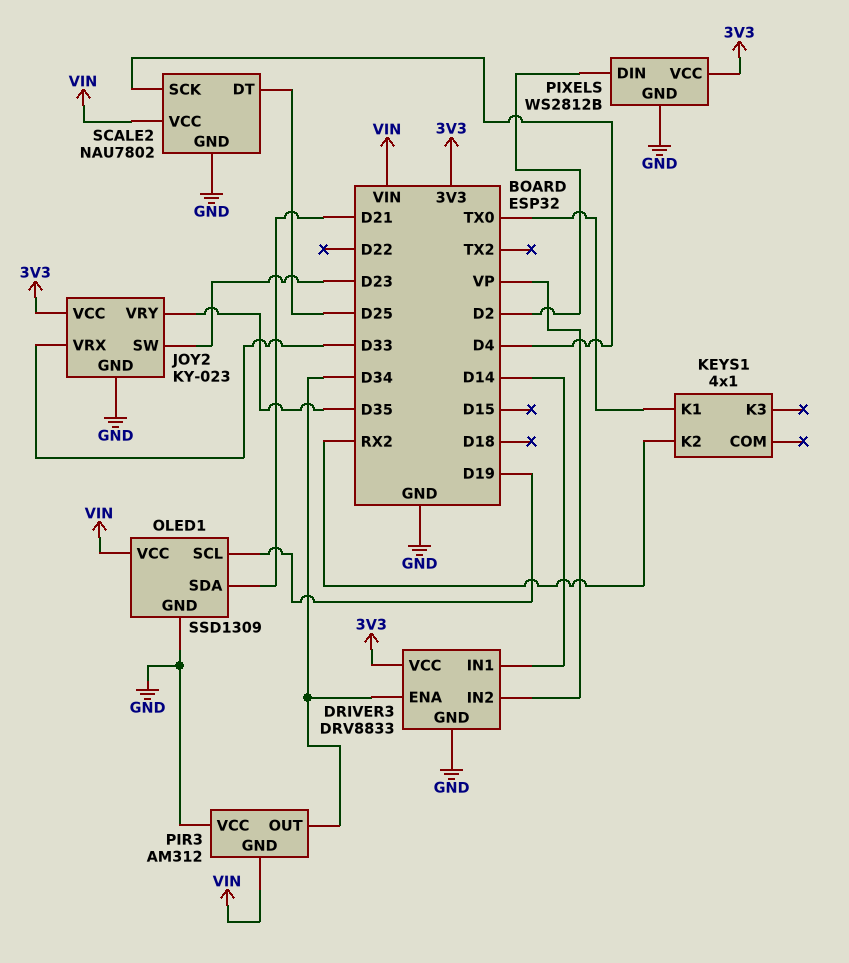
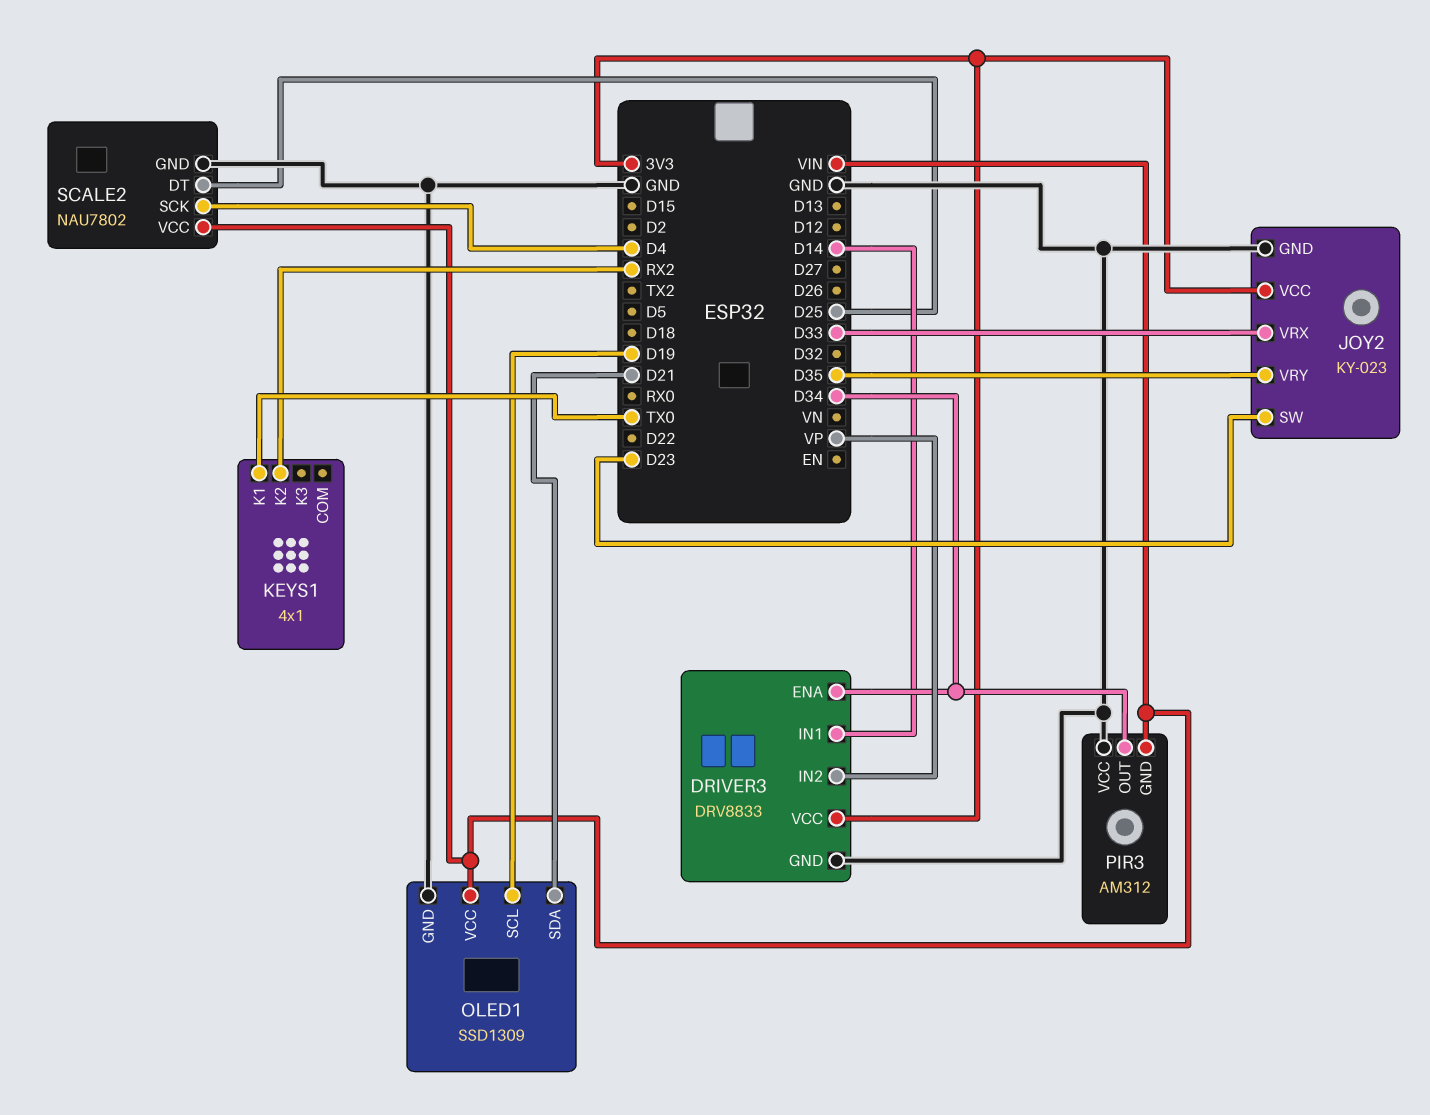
PIXELS: WS2812B -> none
PIXELS pin DIN: D2 -> none
PIXELS pin GND: GND -> none
PIXELS pin VCC: 3V3 -> none

